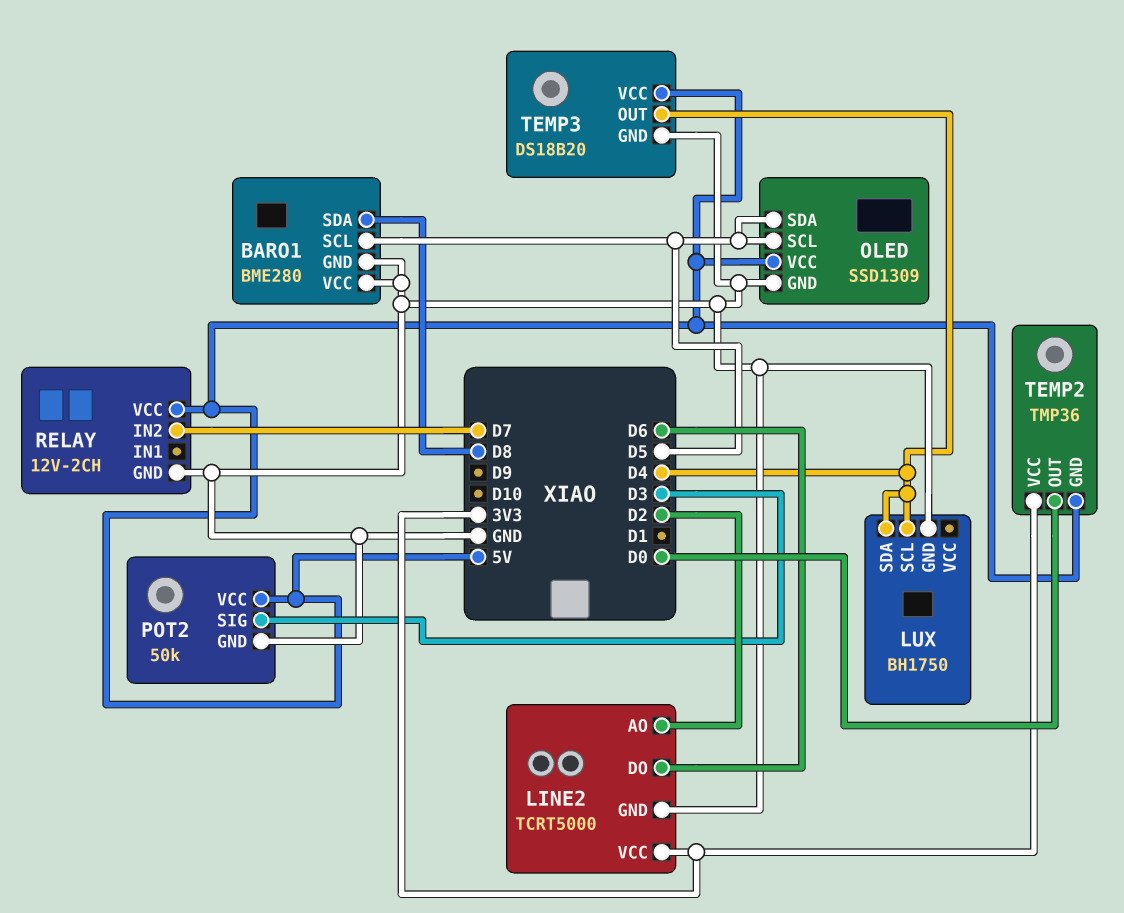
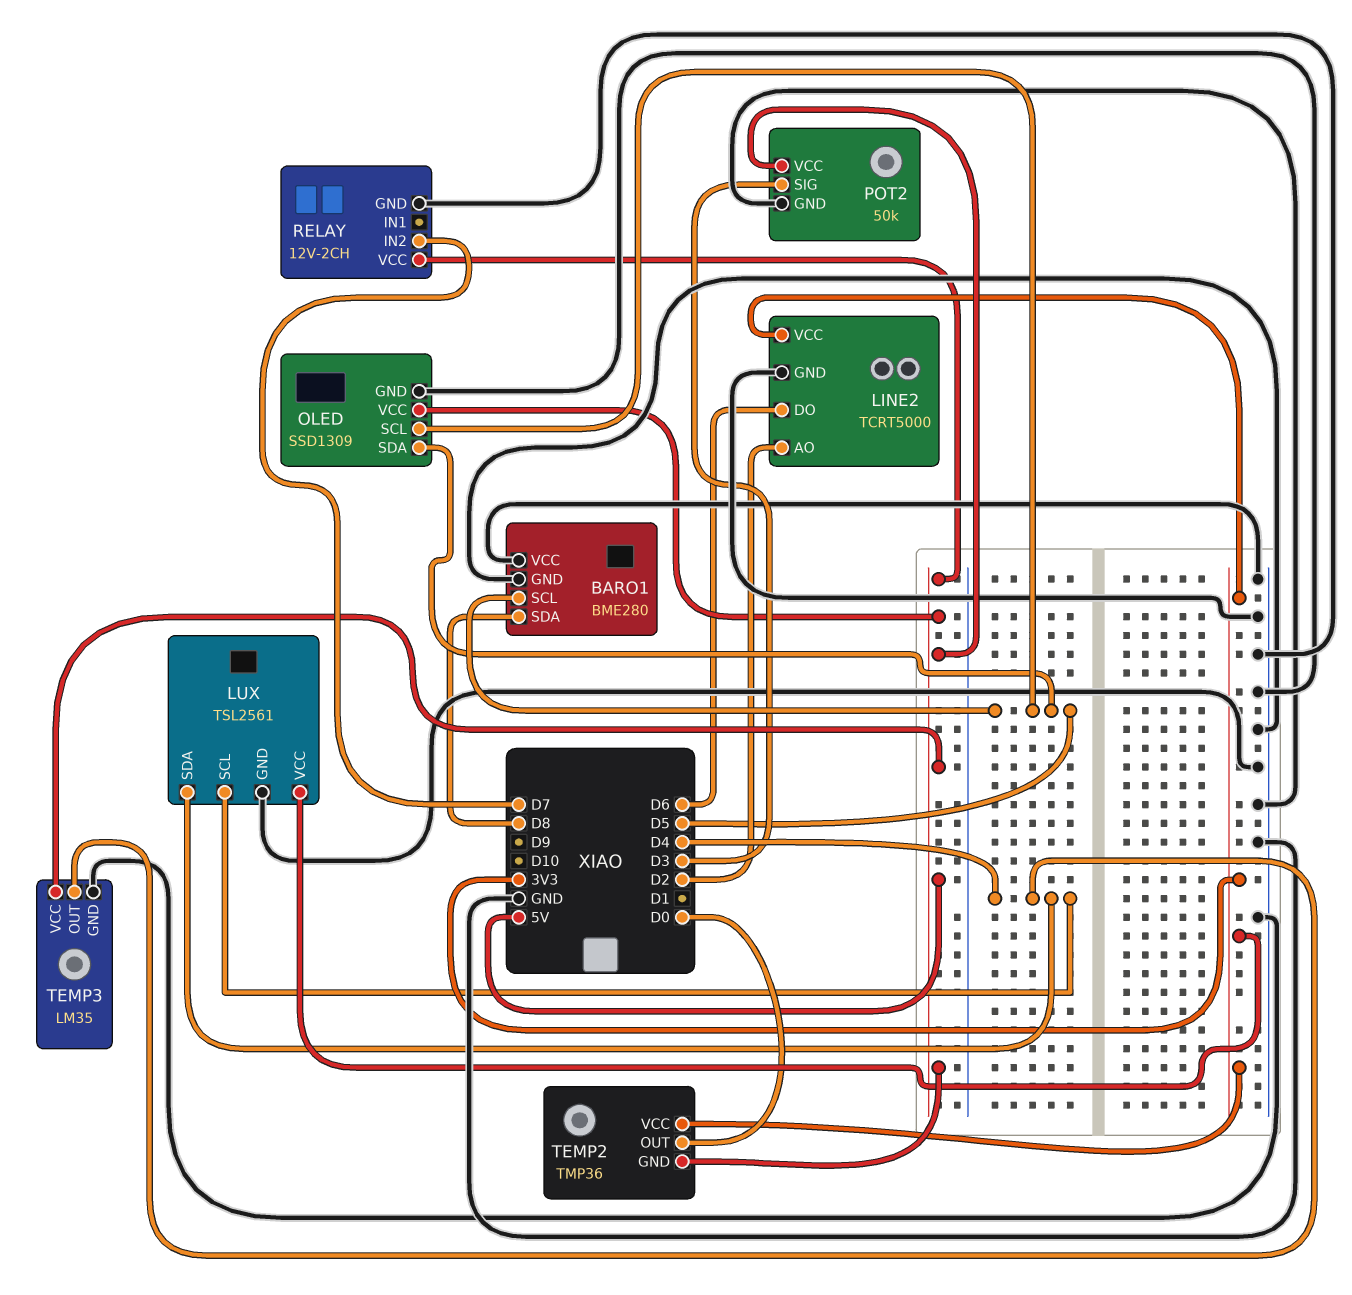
LUX: BH1750 -> TSL2561
LUX pin VCC: none -> 3V3
TEMP3: DS18B20 -> LM35

